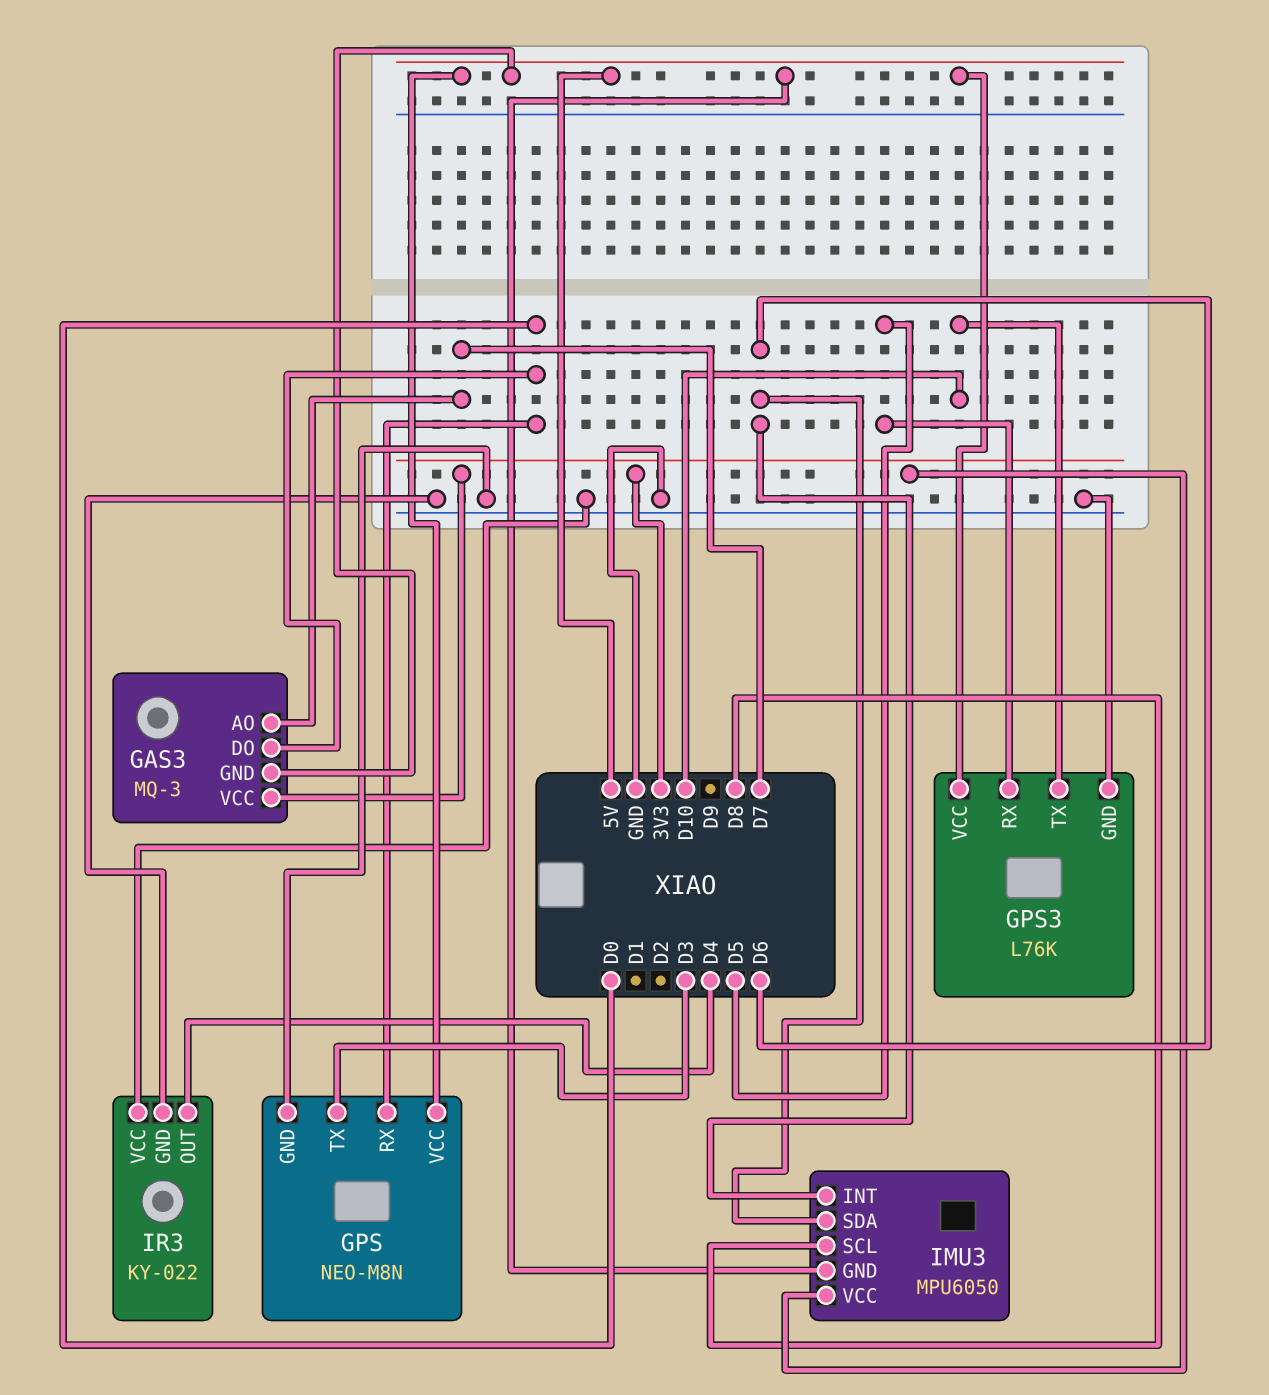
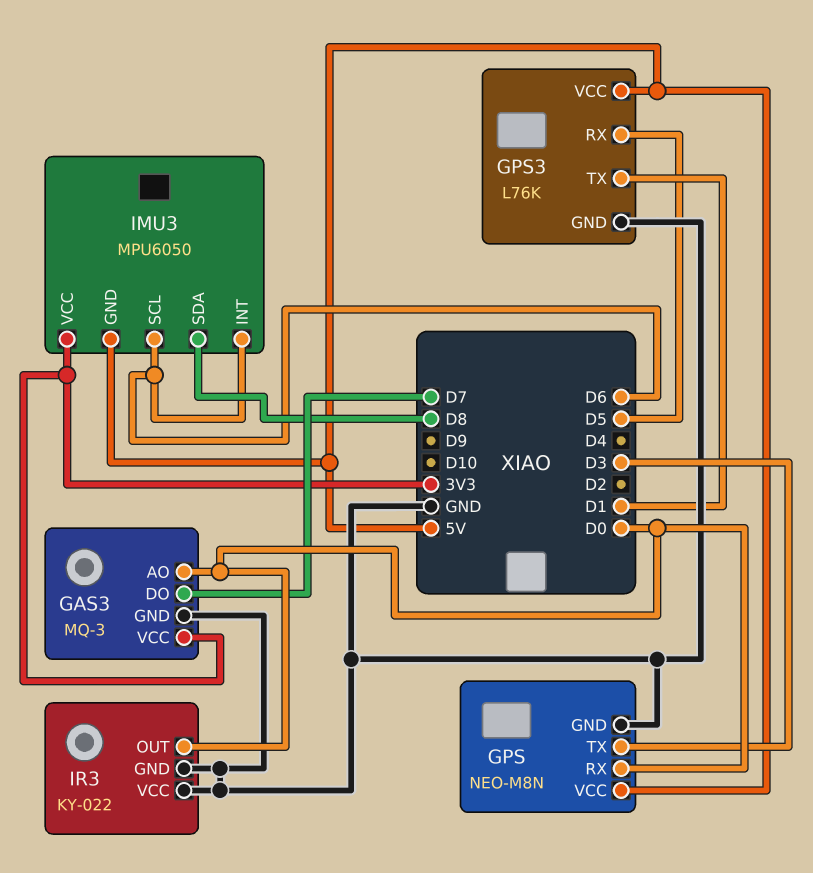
GAS3 pin AO: D7 -> D0
GAS3 pin DO: D0 -> D7
GAS3 pin GND: 5V -> GND
GPS3 pin TX: D10 -> D1
IMU3 pin SCL: D8 -> D6
IMU3 pin SDA: D6 -> D8
IR3 pin OUT: D4 -> D0

